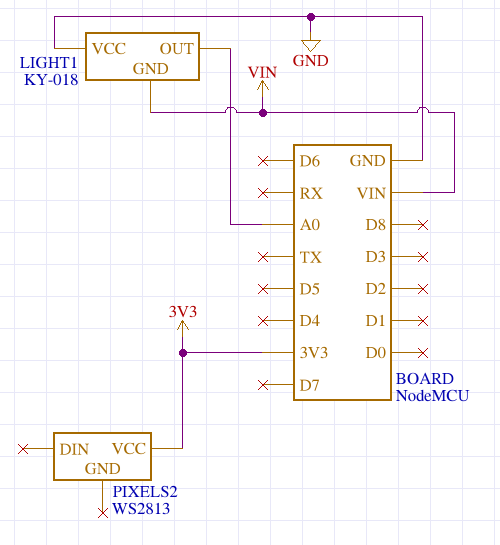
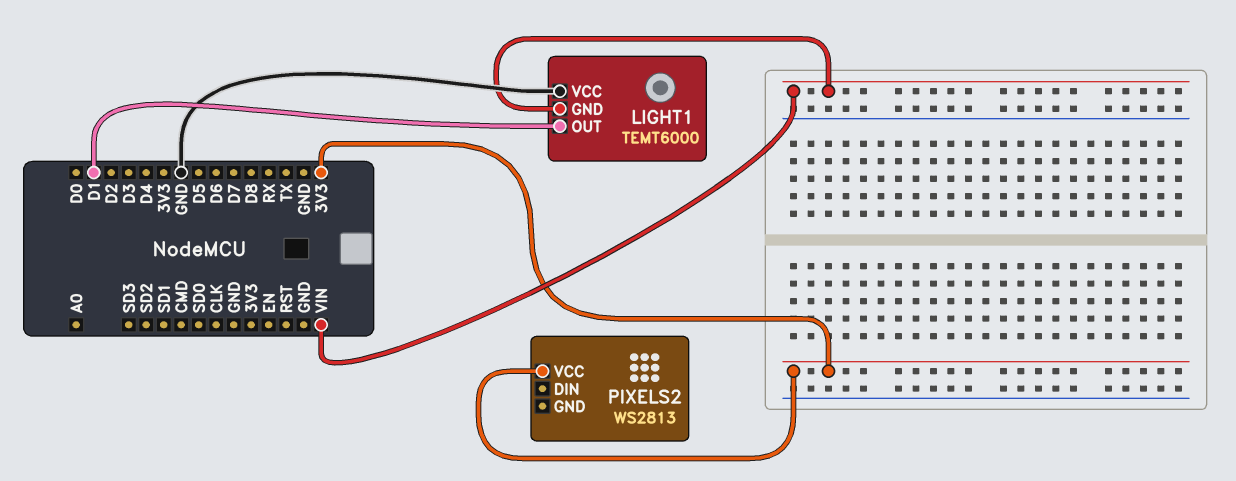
LIGHT1: KY-018 -> TEMT6000
LIGHT1 pin OUT: A0 -> D1

